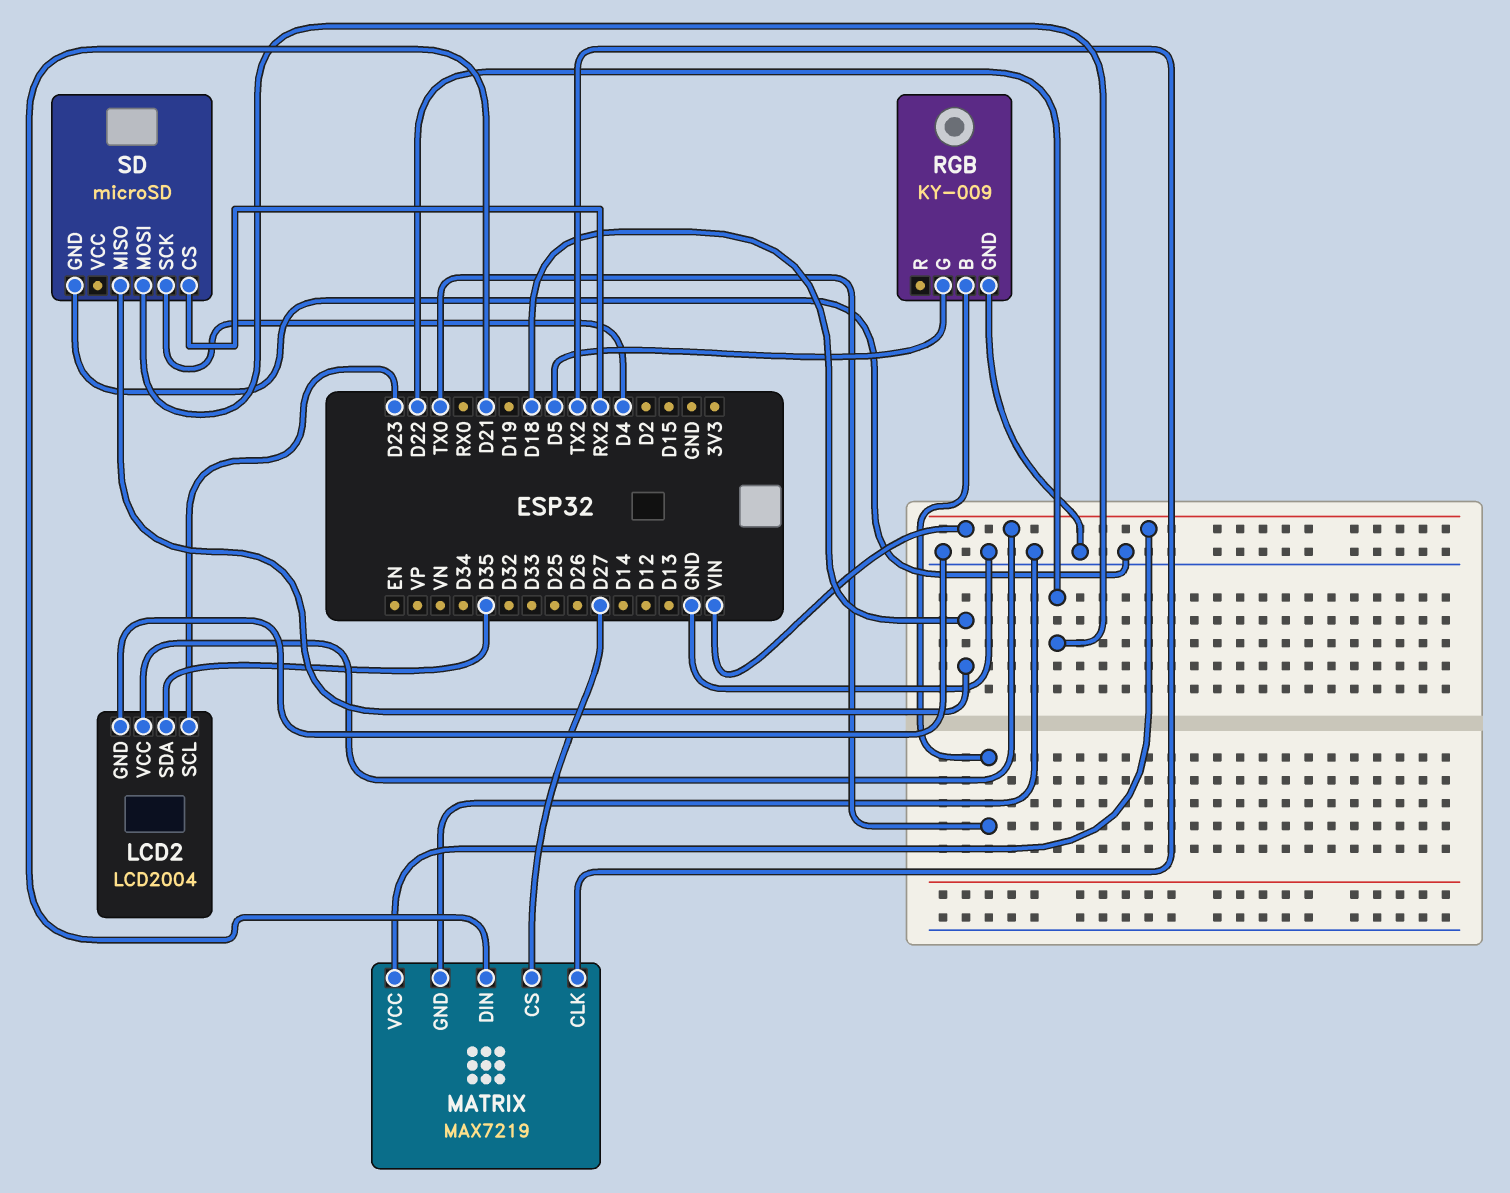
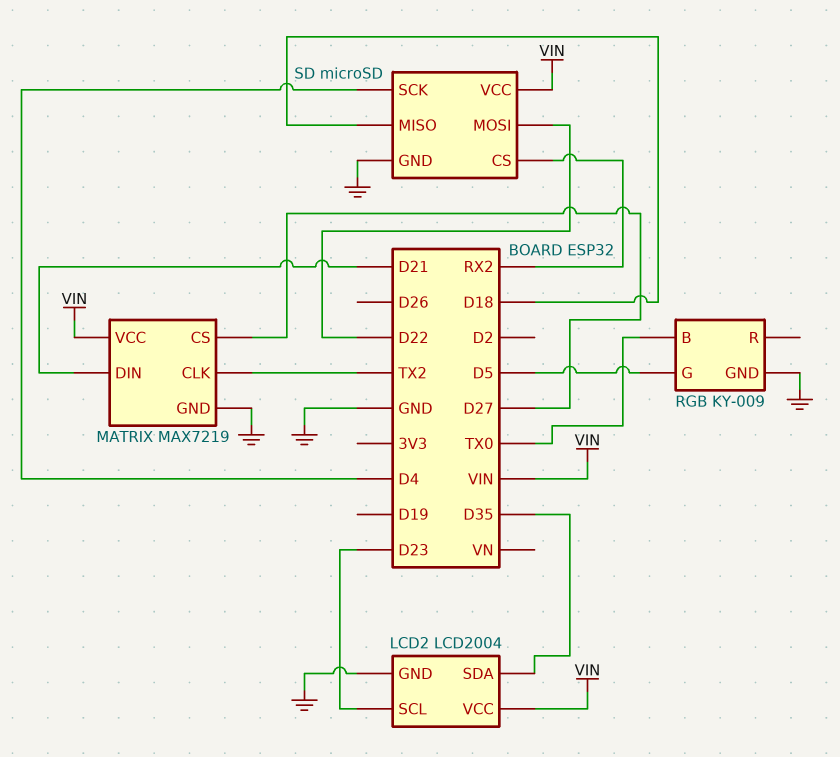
SD pin VCC: none -> VIN

